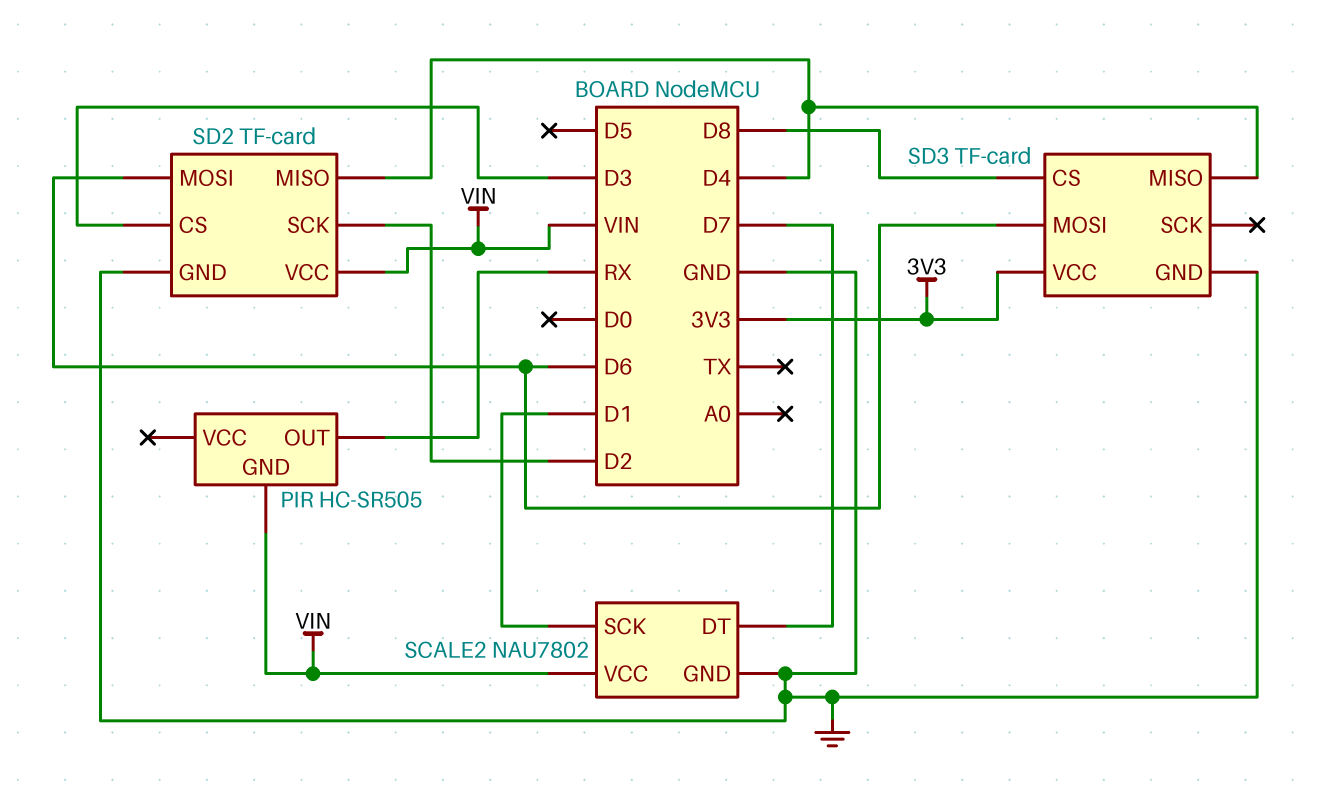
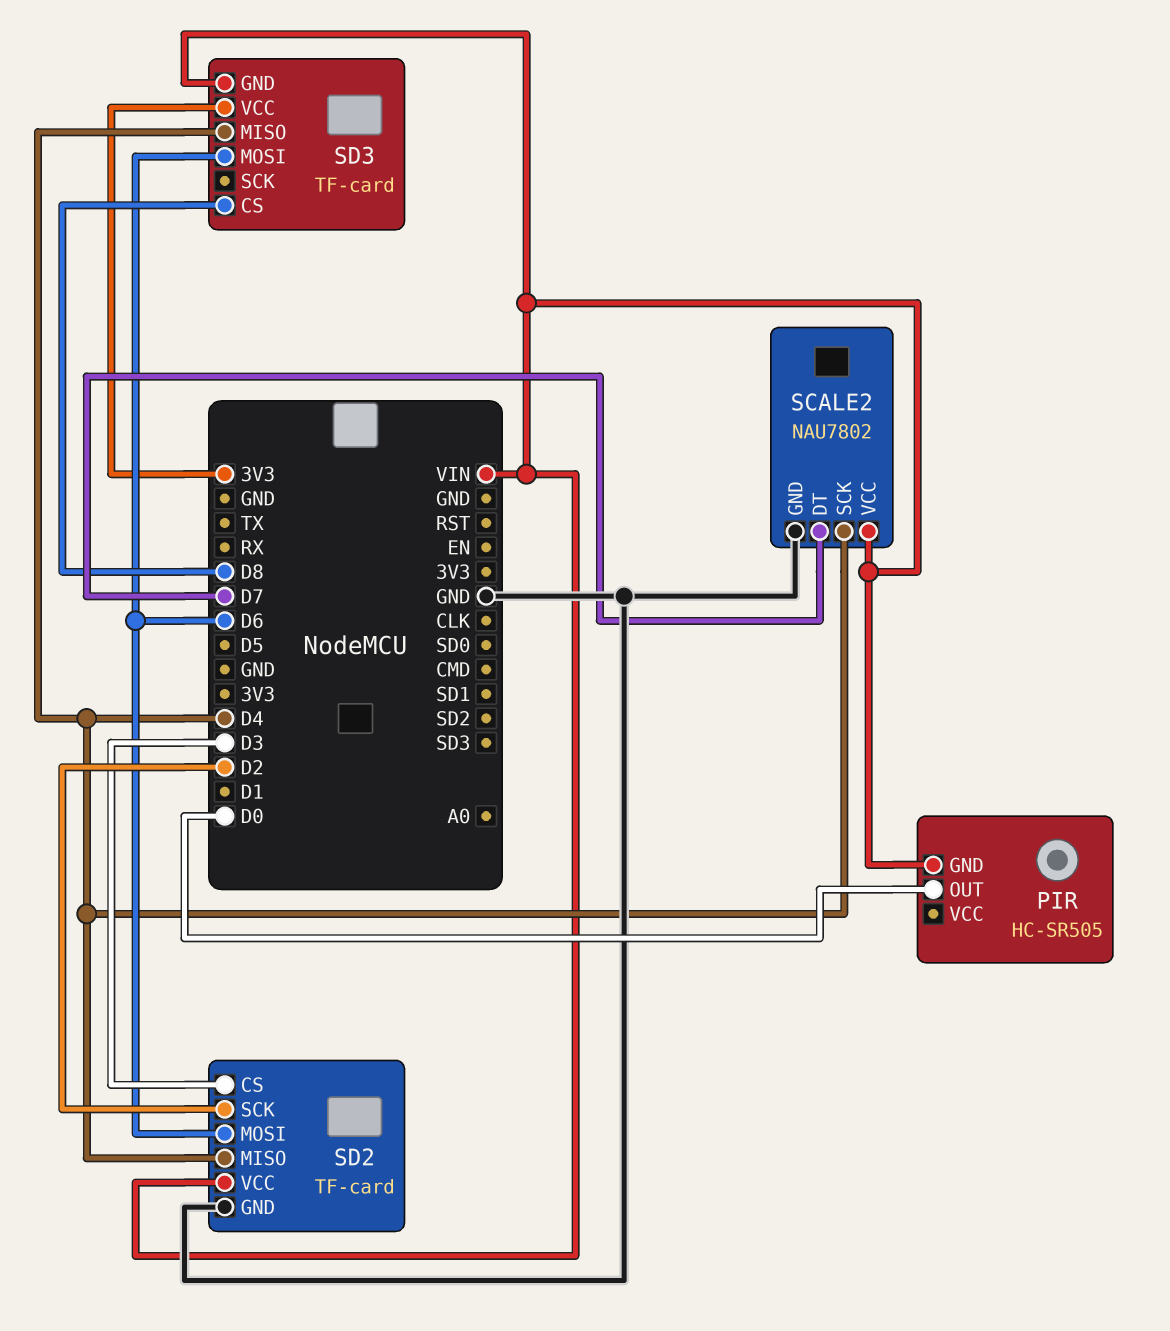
PIR pin OUT: RX -> D0
SCALE2 pin SCK: D1 -> D4
SD3 pin GND: GND -> VIN

